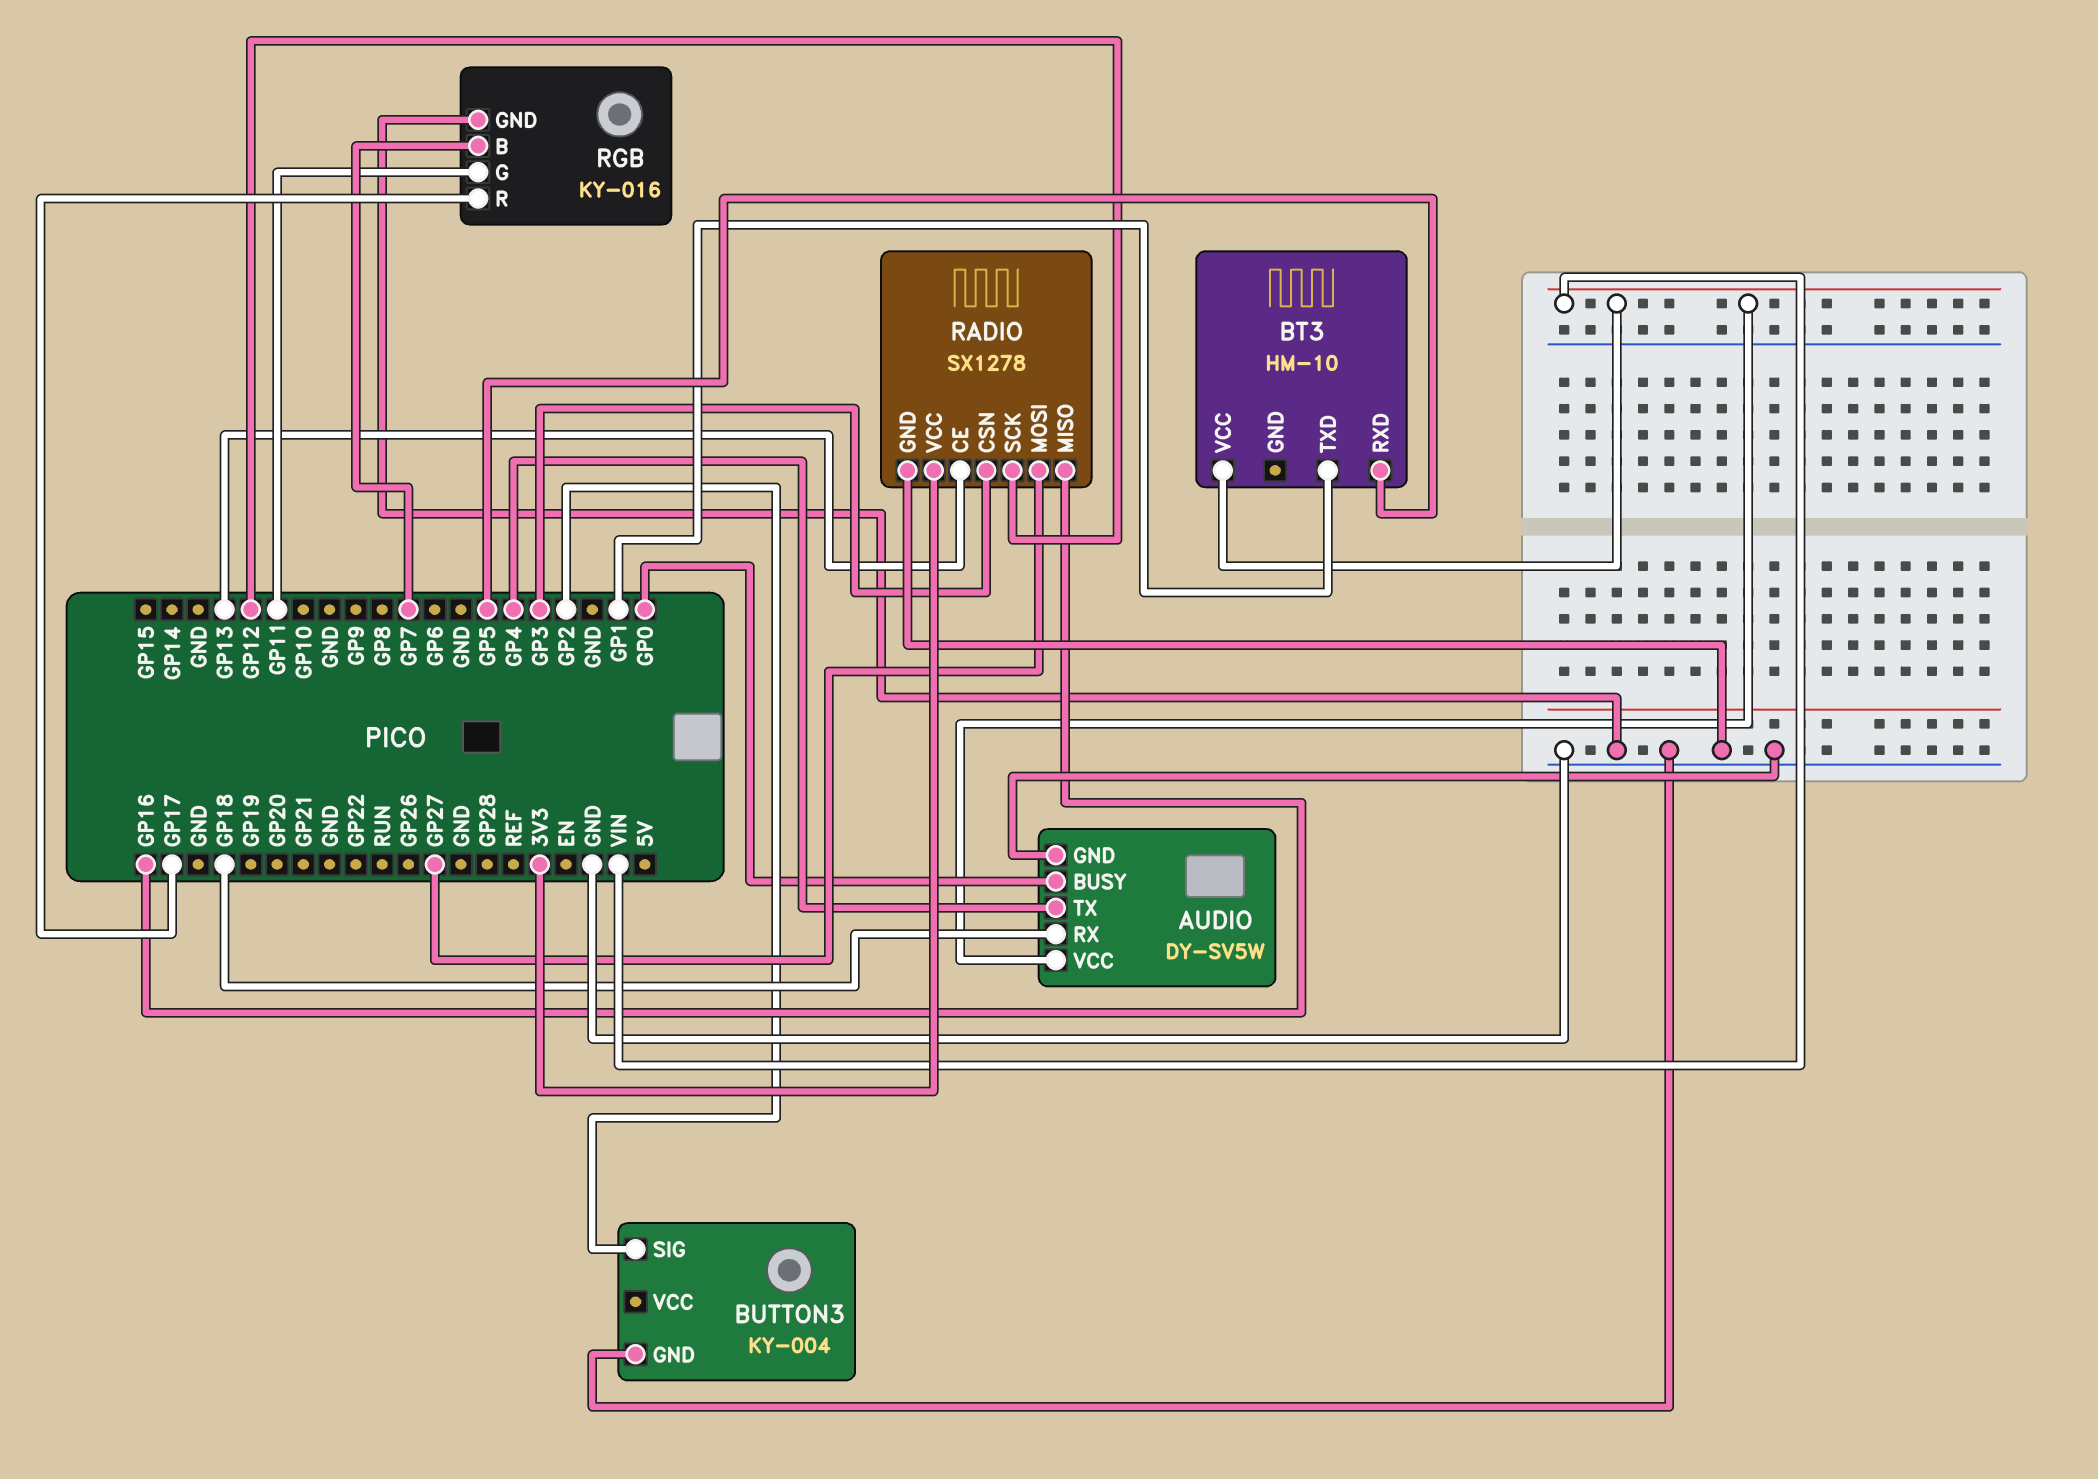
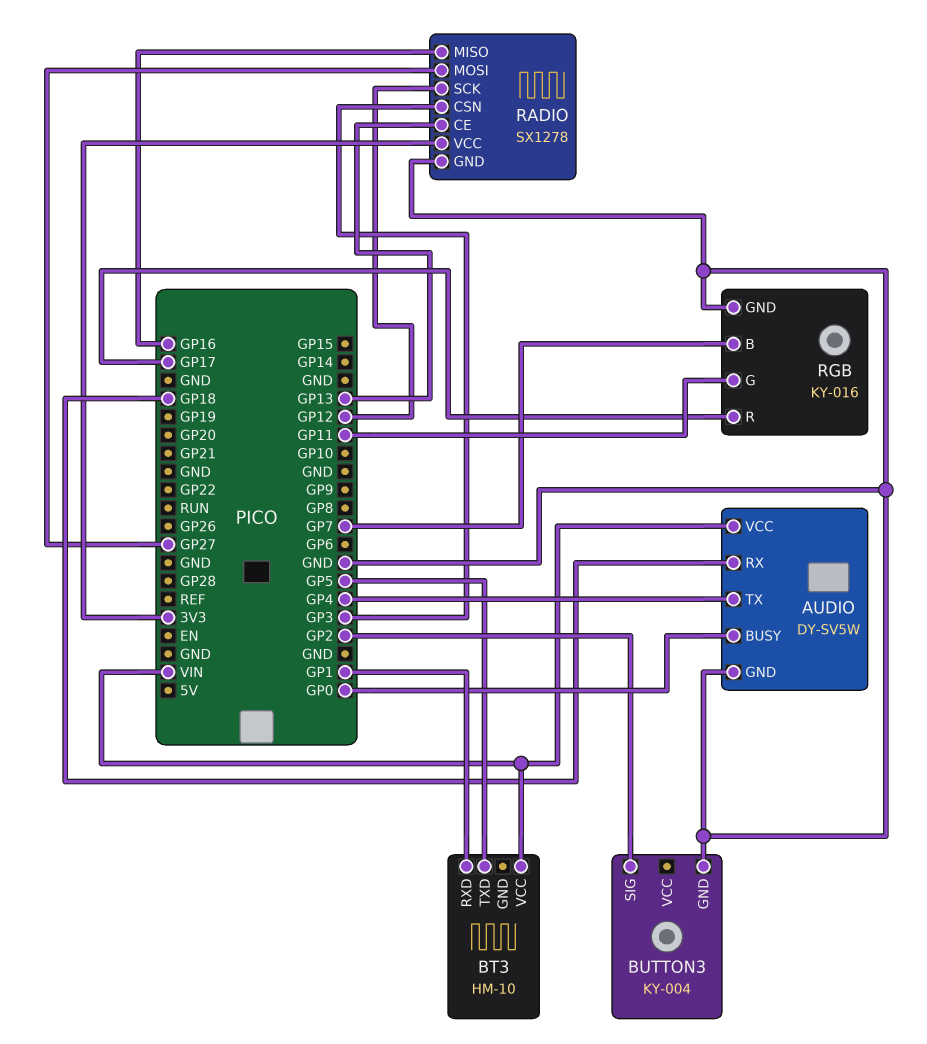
BT3 pin RXD: GP5 -> GP1
BT3 pin TXD: GP1 -> GP5

